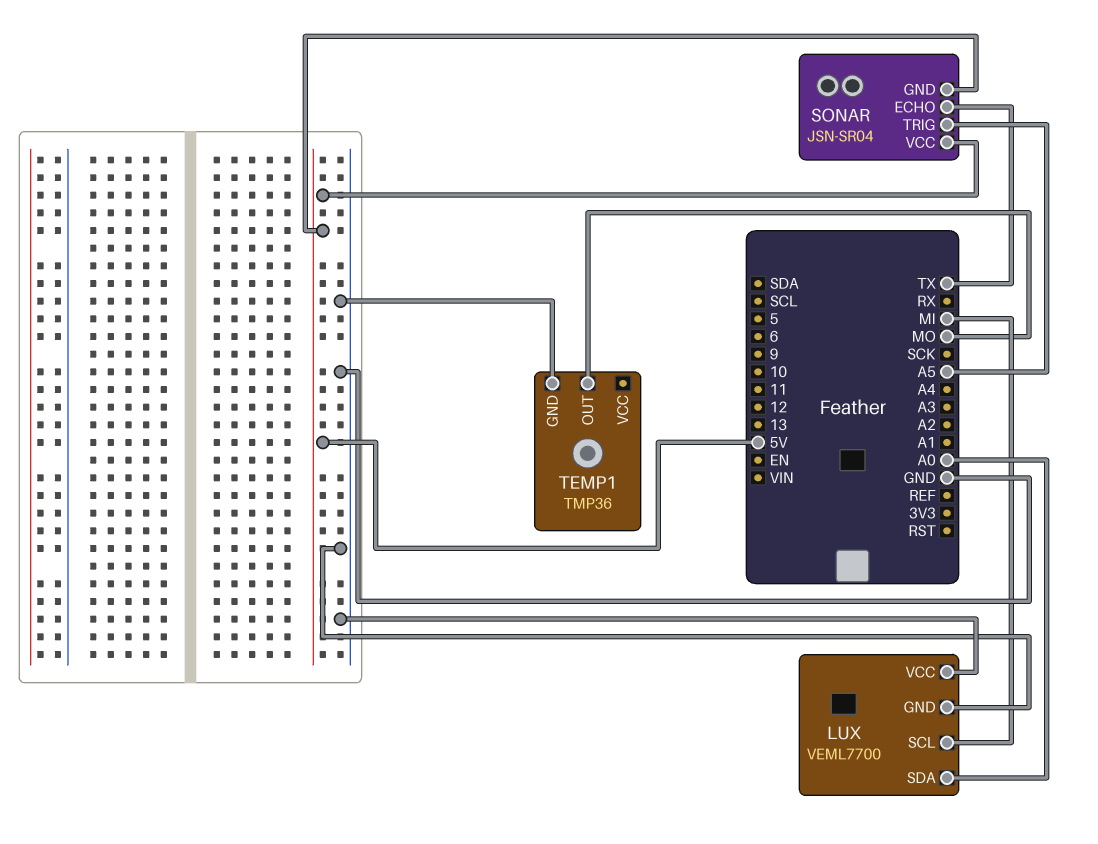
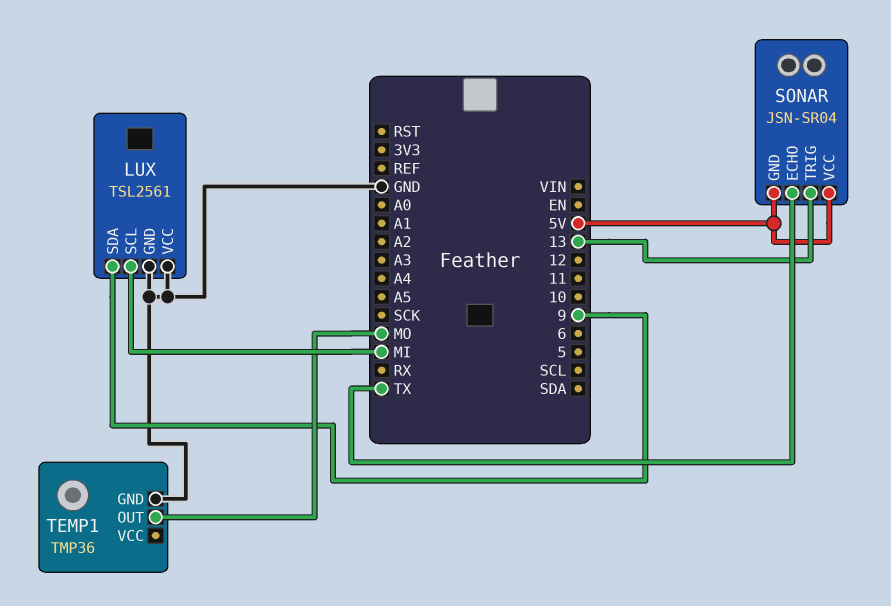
LUX: VEML7700 -> TSL2561
LUX pin SDA: A0 -> 9
SONAR pin TRIG: A5 -> 13

